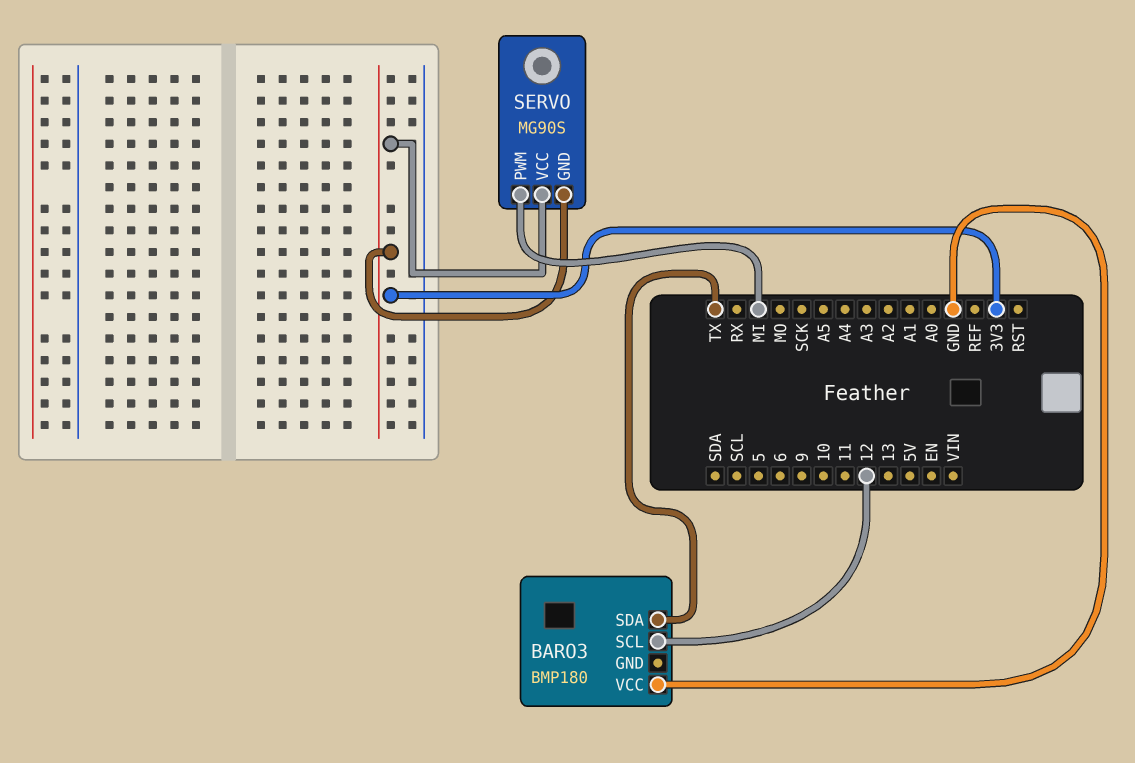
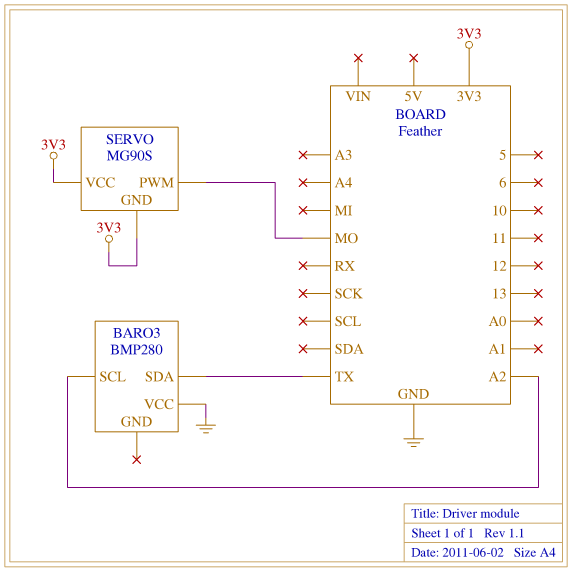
BARO3: BMP180 -> BMP280
BARO3 pin SCL: 12 -> A2
SERVO pin PWM: MI -> MO

